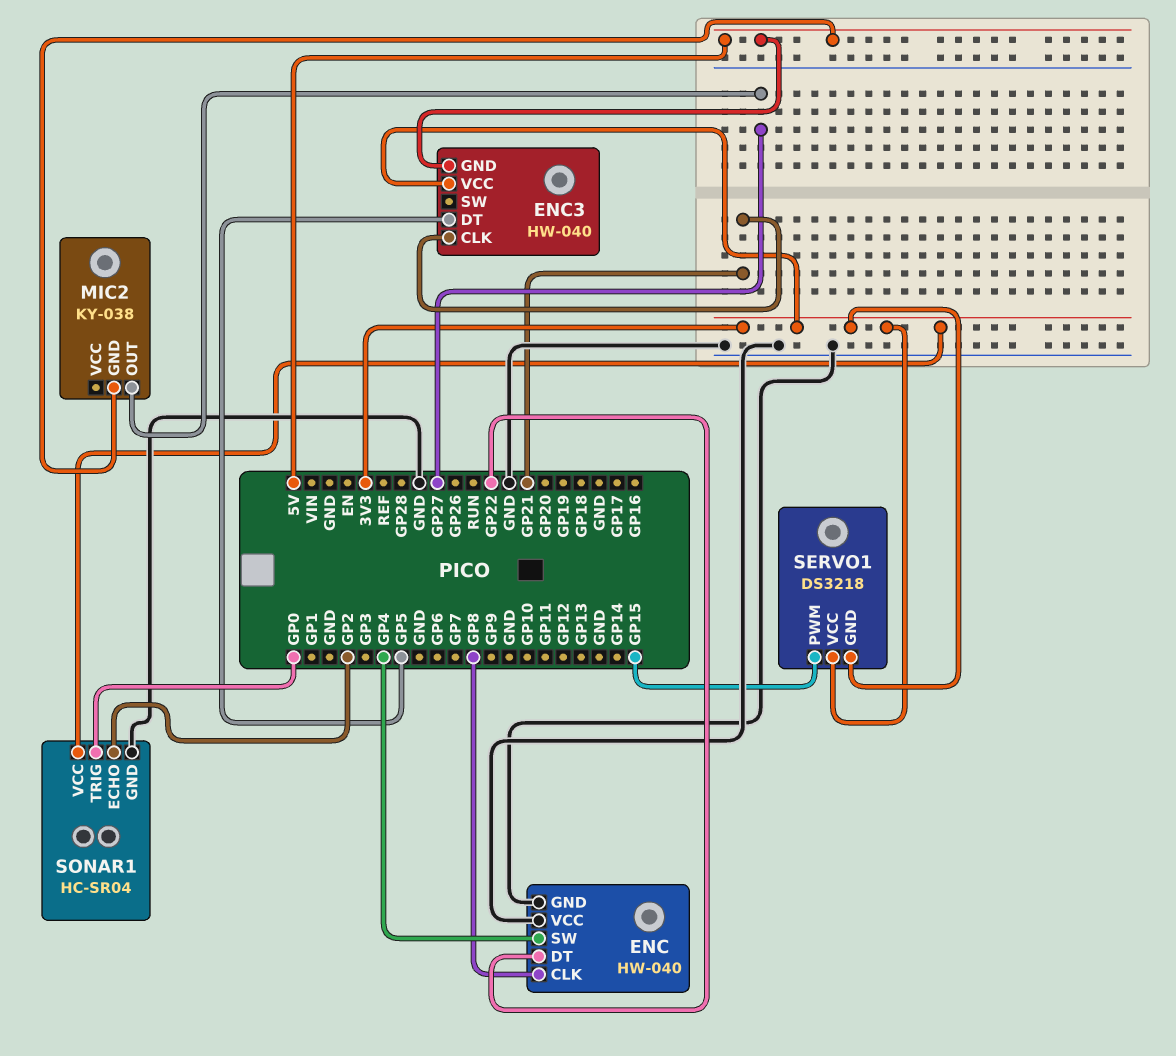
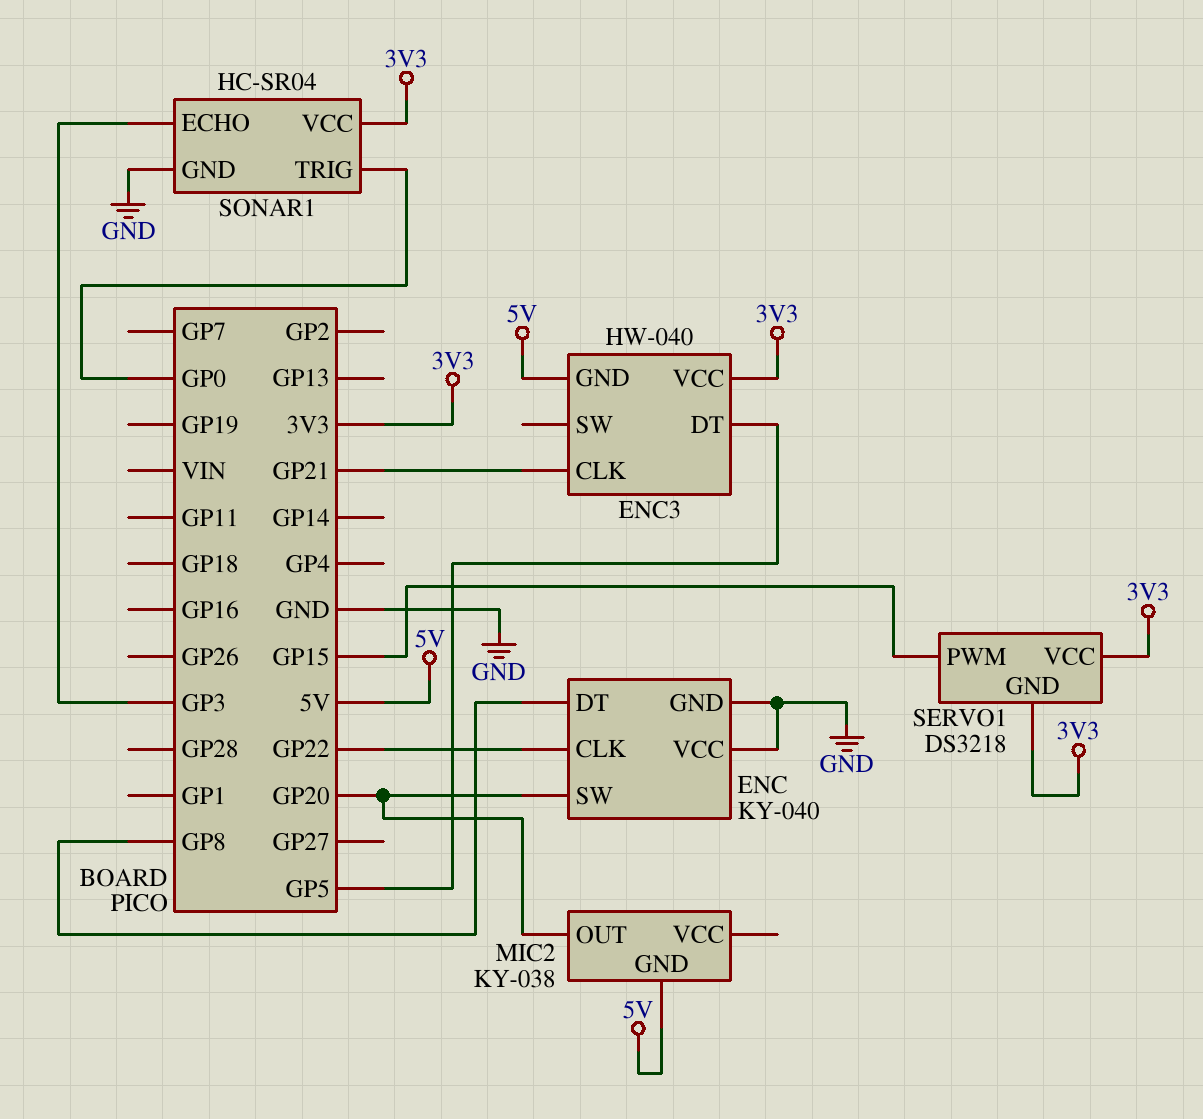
ENC: HW-040 -> KY-040
ENC pin CLK: GP8 -> GP22
ENC pin DT: GP22 -> GP8
ENC pin SW: GP4 -> GP20
MIC2 pin OUT: GP27 -> GP20
SONAR1 pin ECHO: GP2 -> GP3

